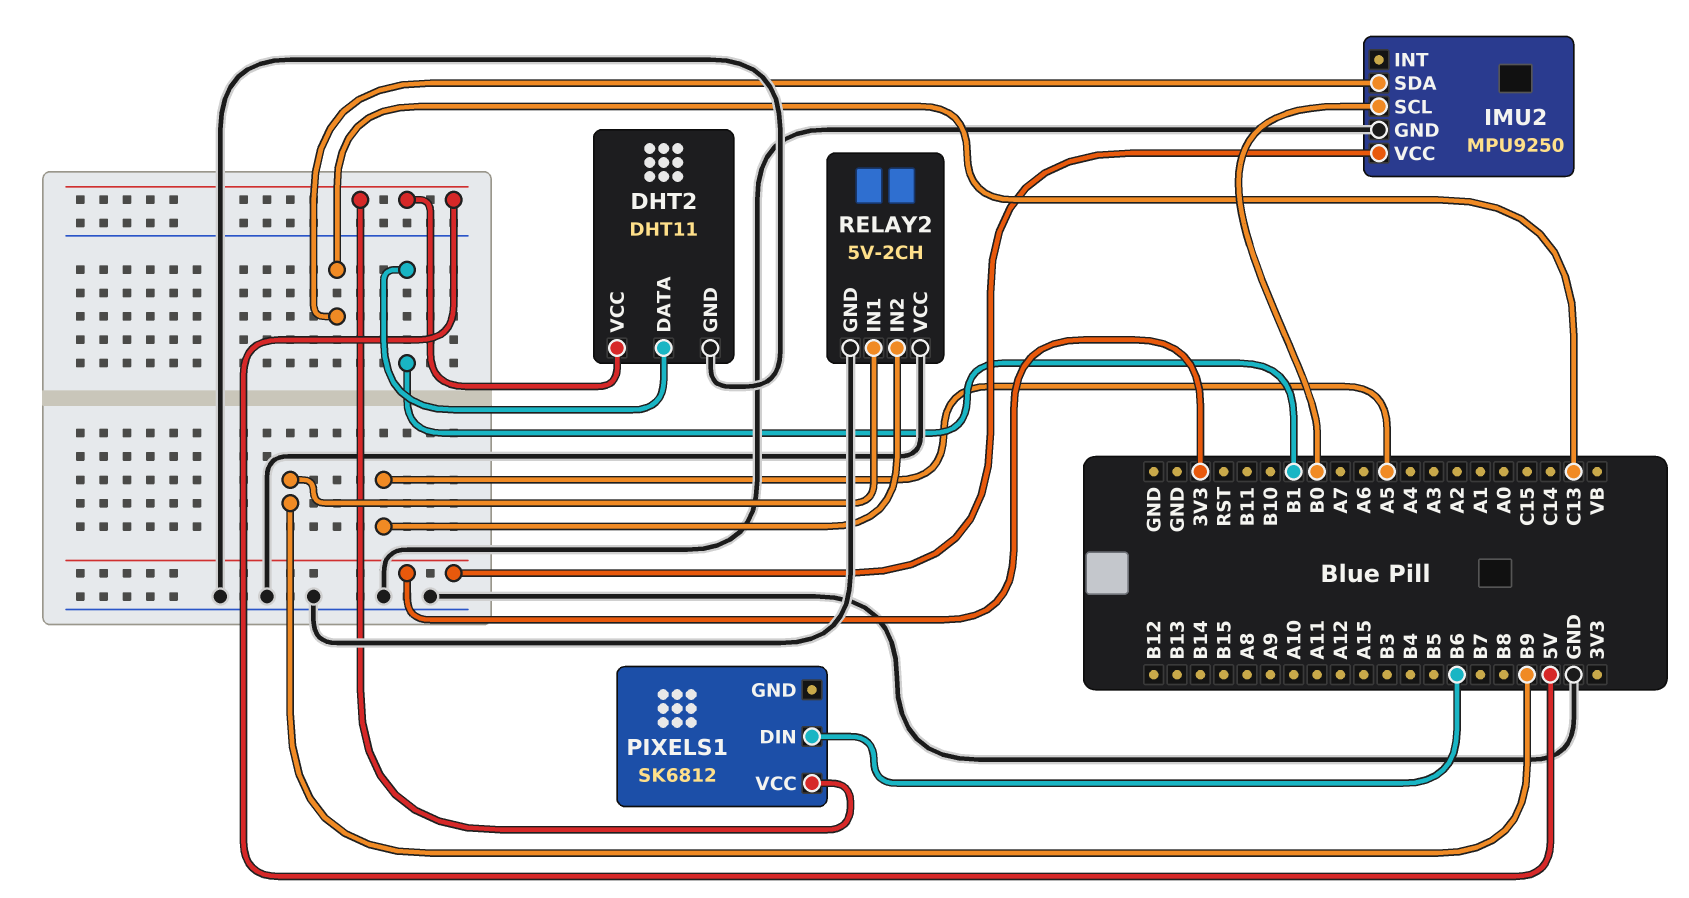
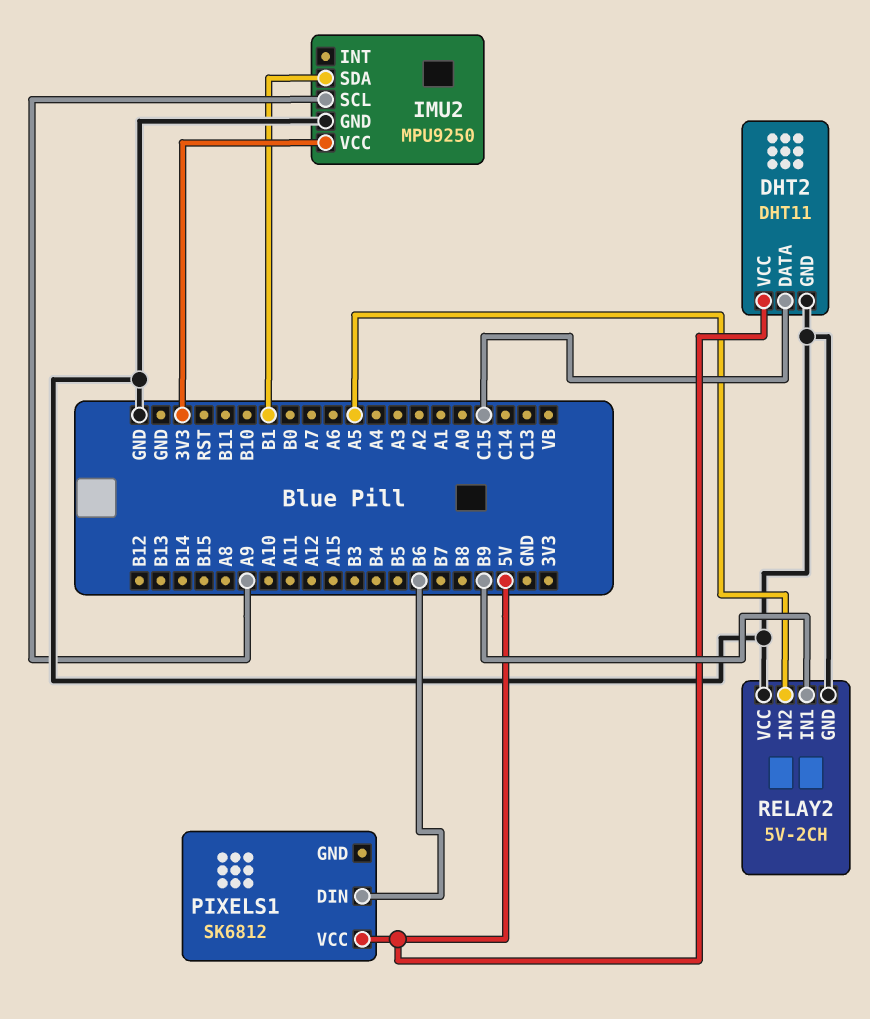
DHT2 pin DATA: B1 -> C15
IMU2 pin SCL: B0 -> A9
IMU2 pin SDA: C13 -> B1

